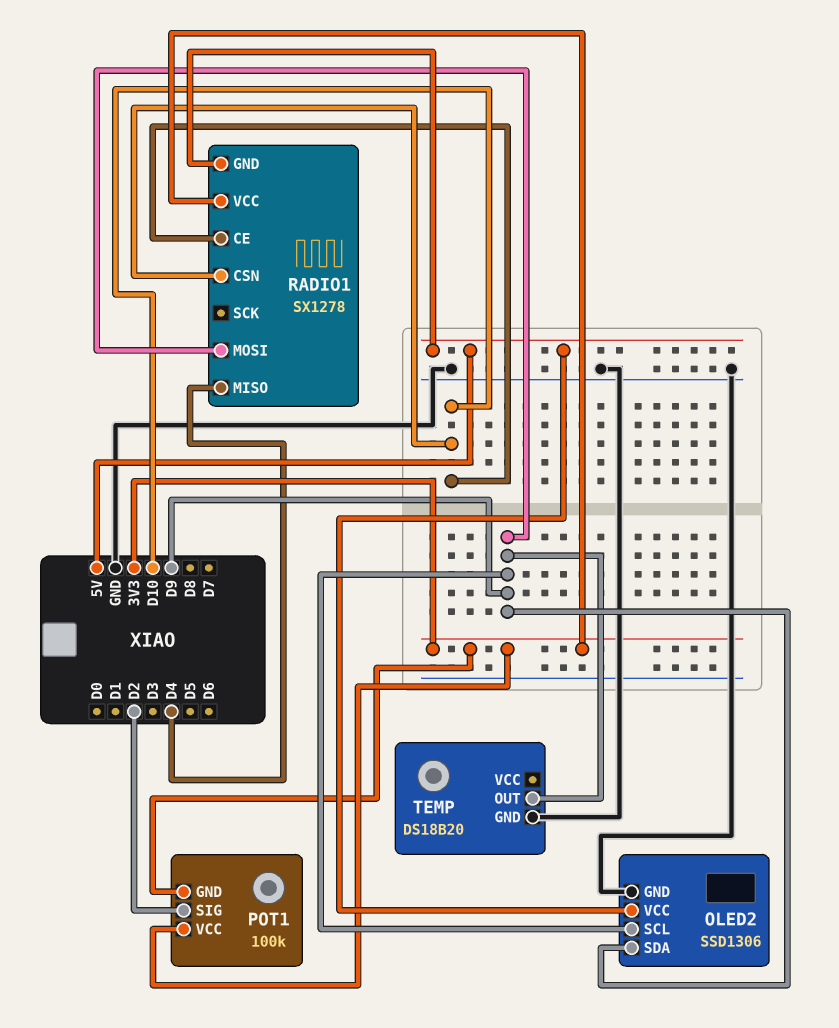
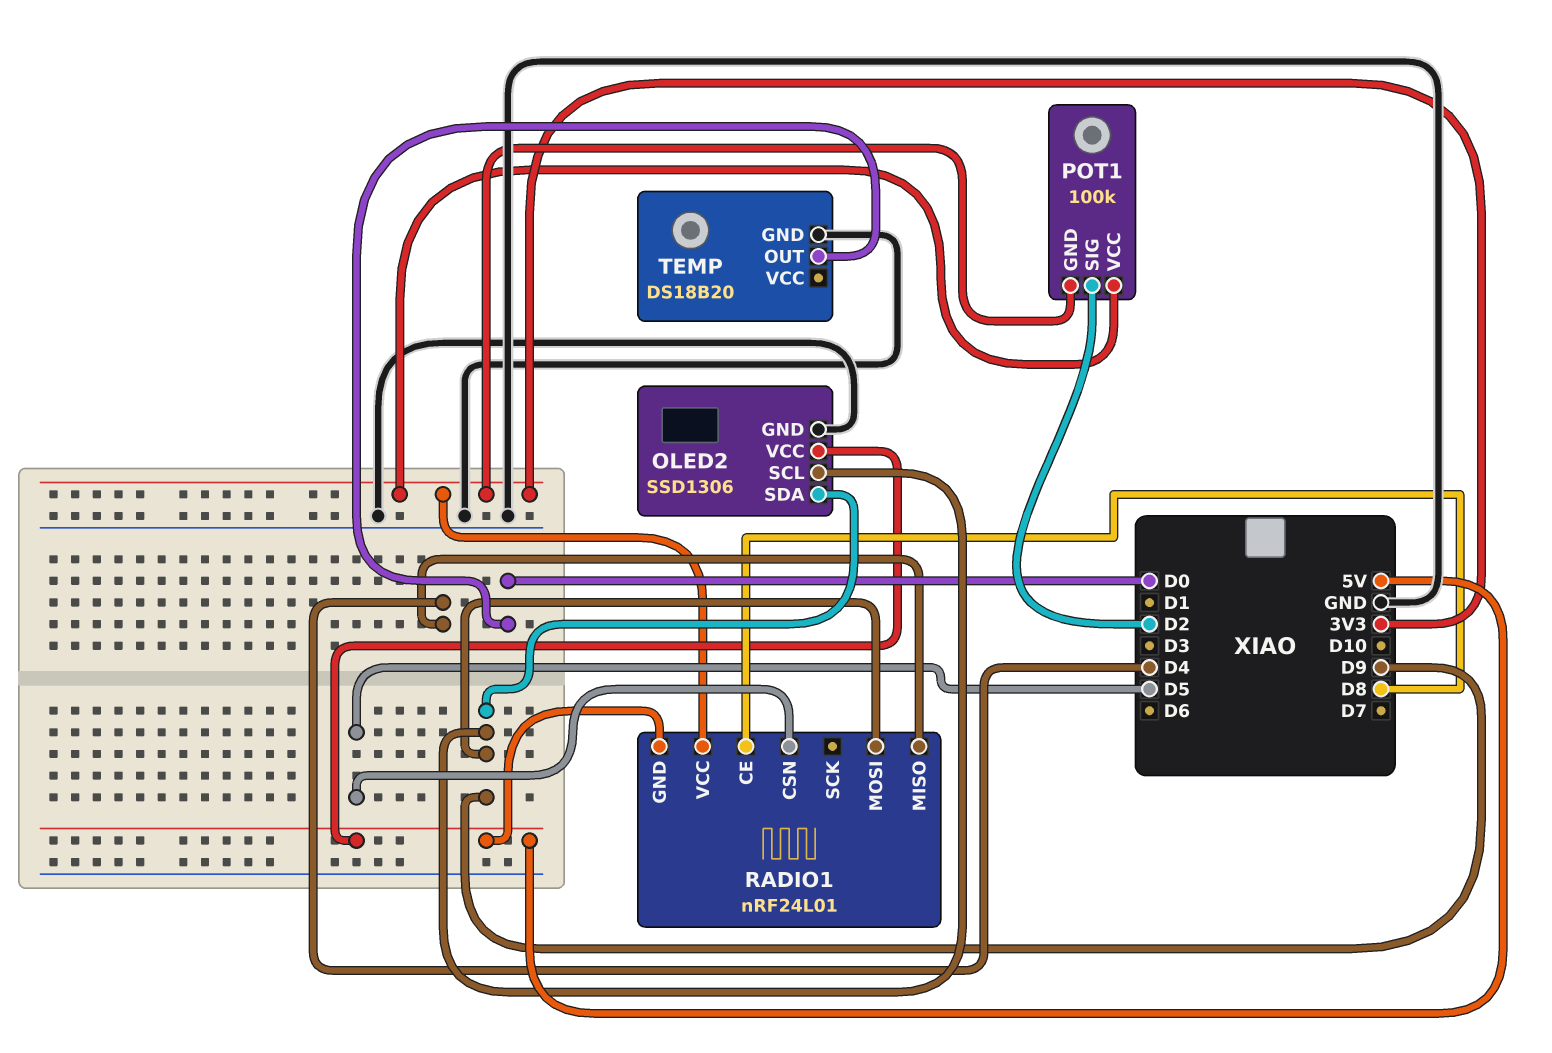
RADIO1: SX1278 -> nRF24L01
RADIO1 pin CE: D10 -> D8
RADIO1 pin CSN: D10 -> D5
TEMP pin OUT: D9 -> D0

